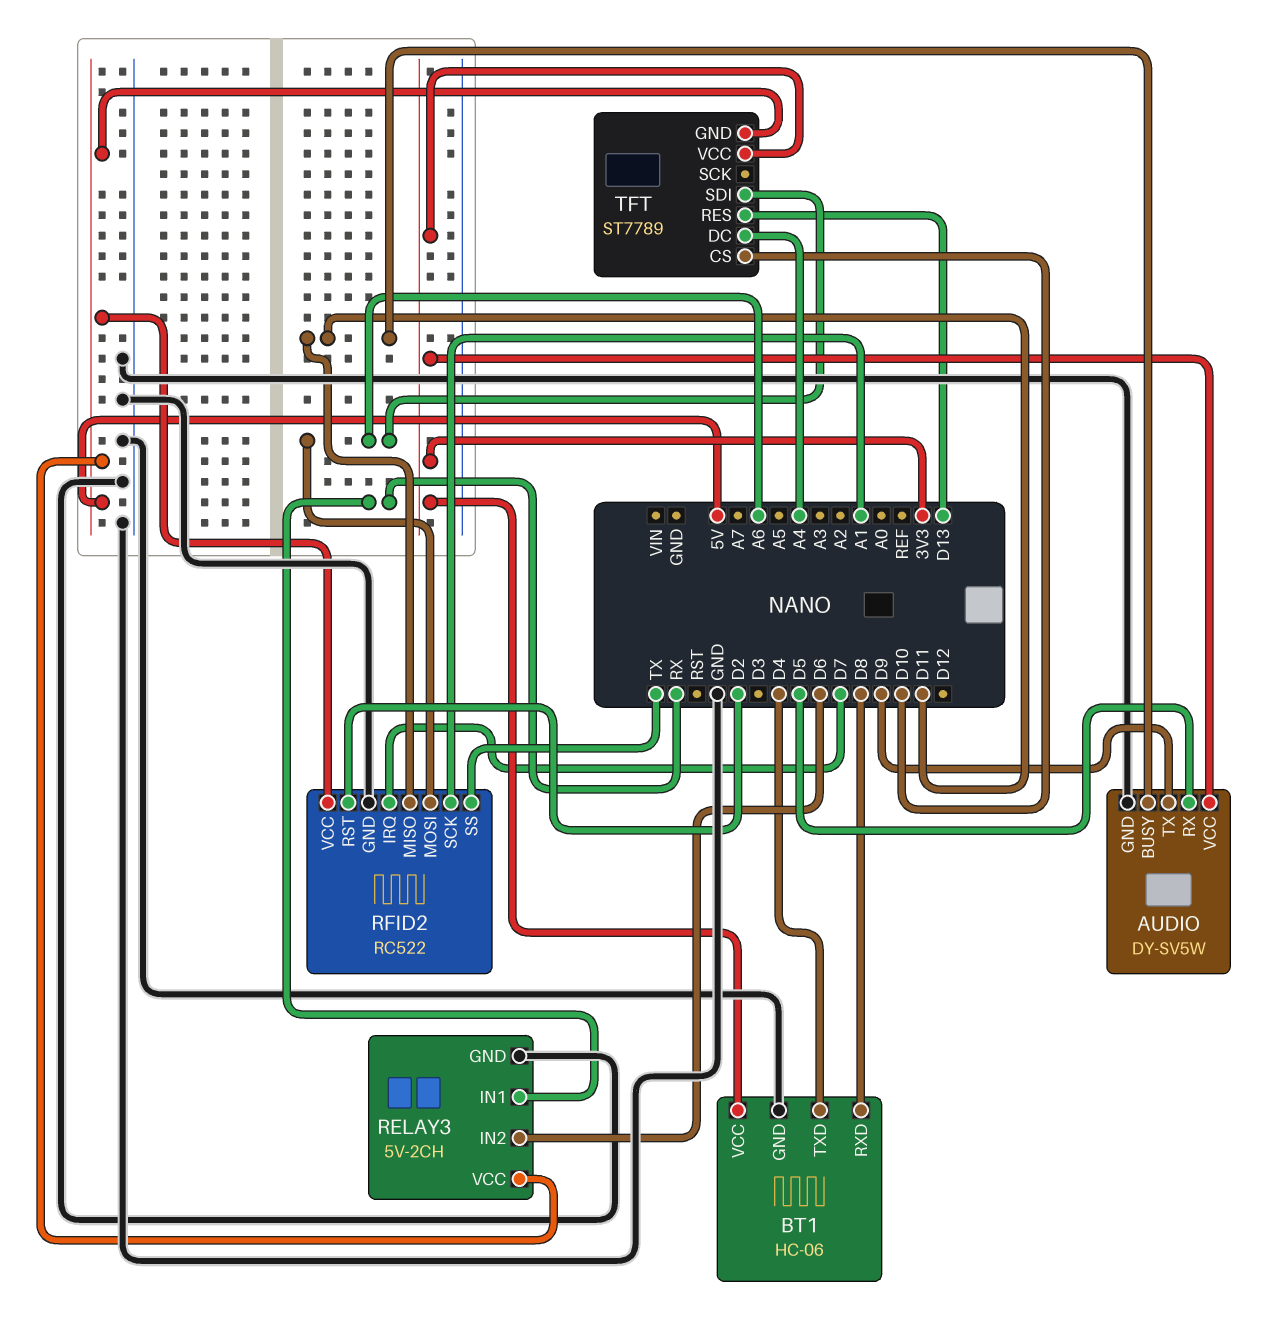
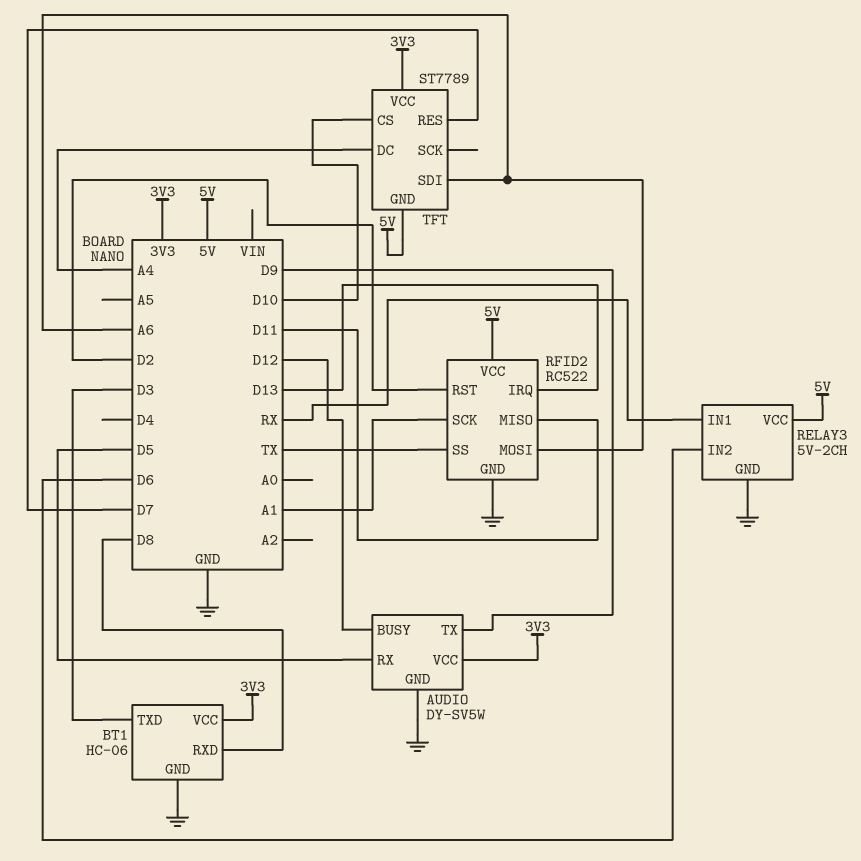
AUDIO pin BUSY: D11 -> D12
BT1 pin TXD: D4 -> D3
RFID2 pin IRQ: D7 -> D13
TFT pin RES: D13 -> D7

